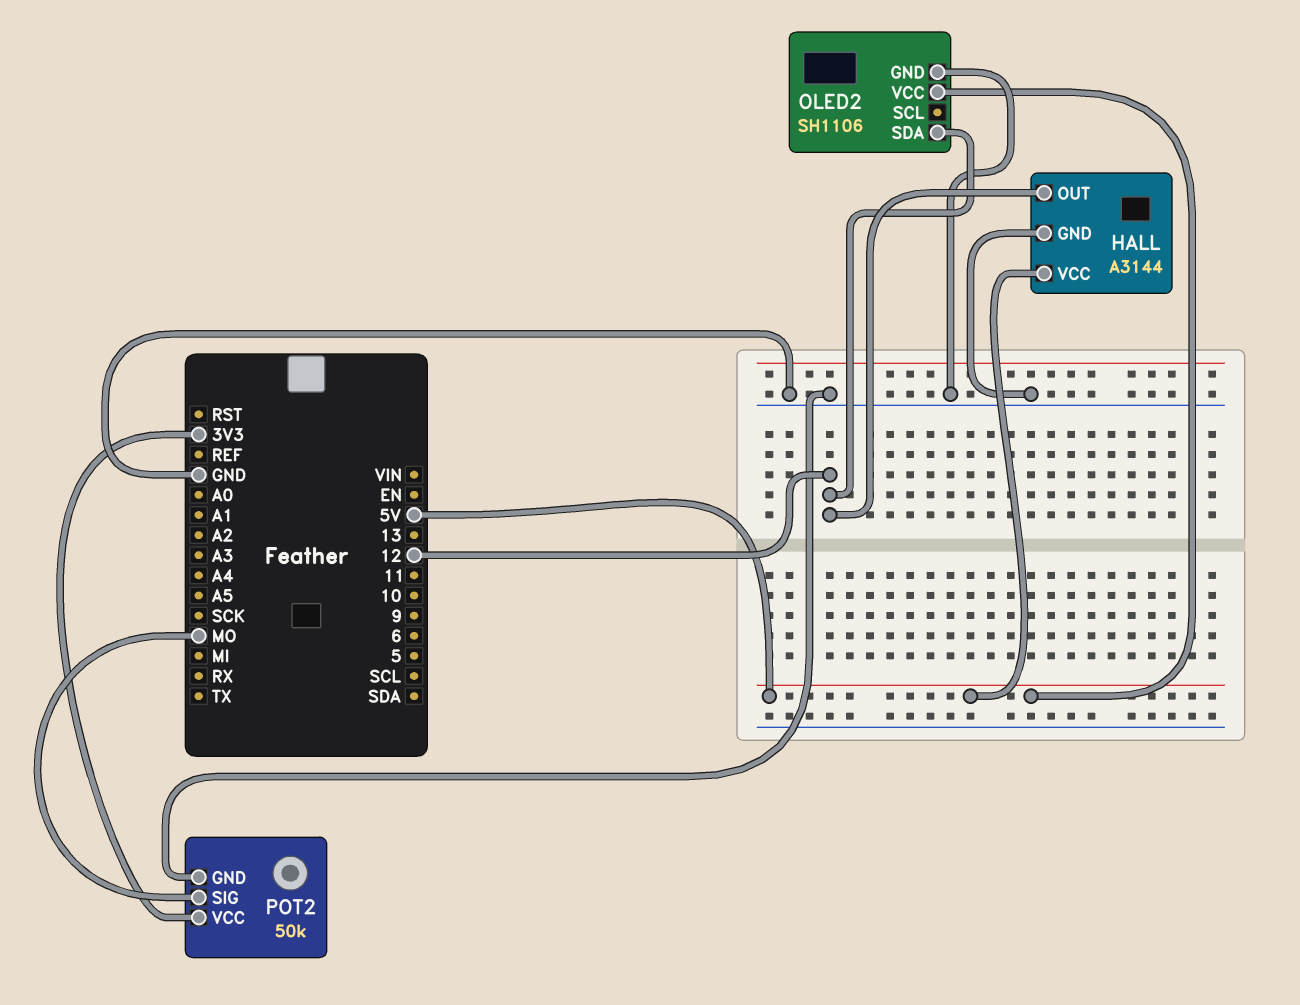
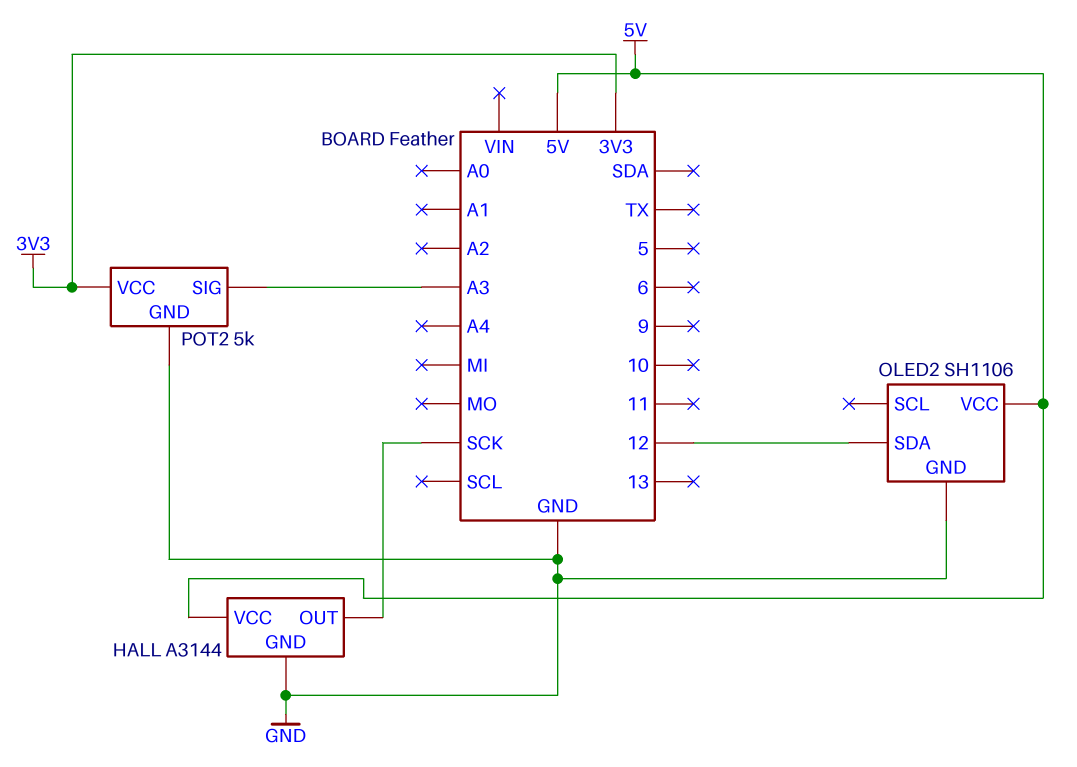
HALL pin OUT: 12 -> SCK
POT2: 50k -> 5k
POT2 pin SIG: MO -> A3

